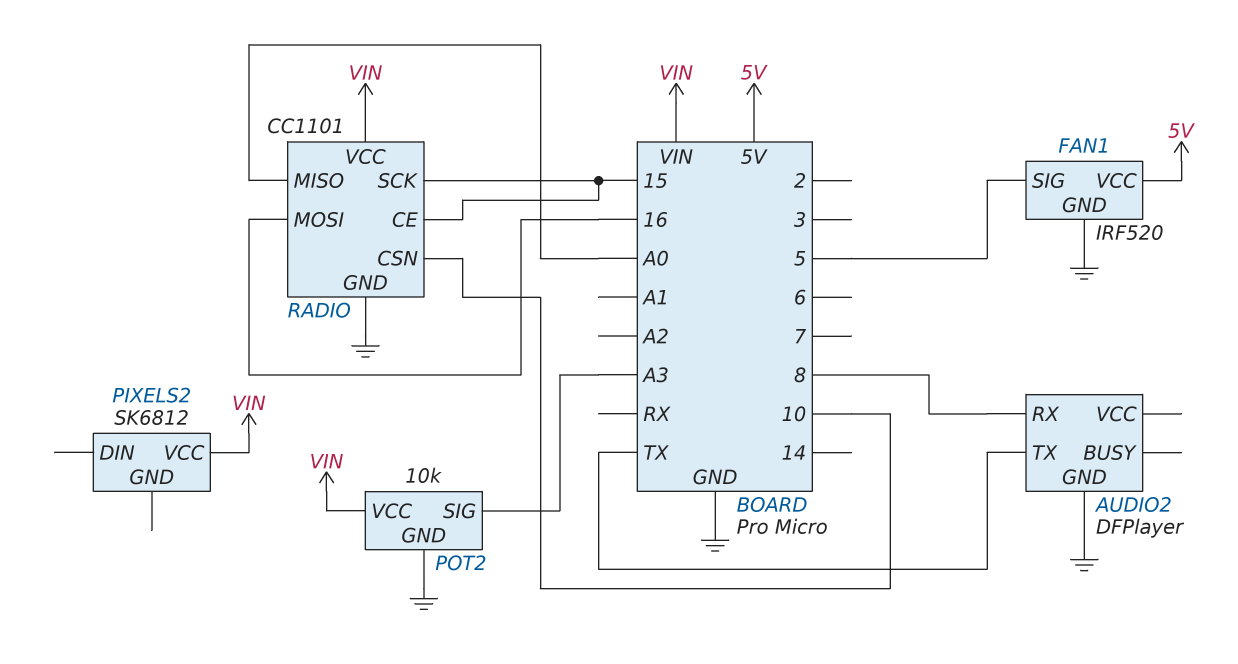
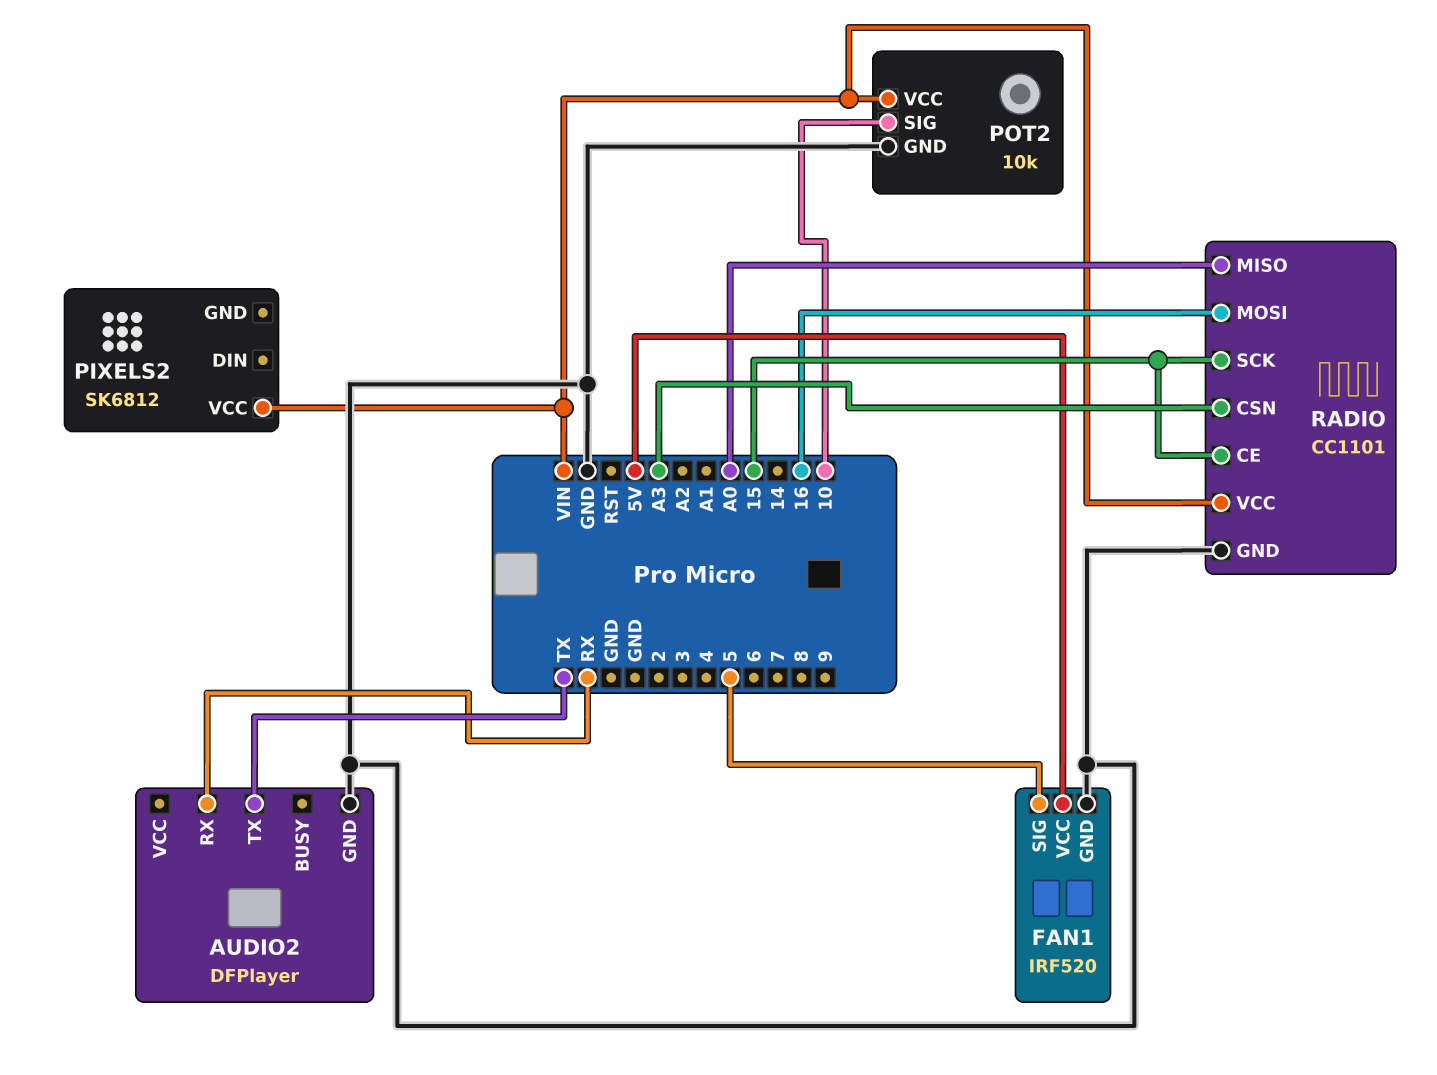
AUDIO2 pin RX: 8 -> RX
POT2 pin SIG: A3 -> 10
RADIO pin CSN: 10 -> A3

